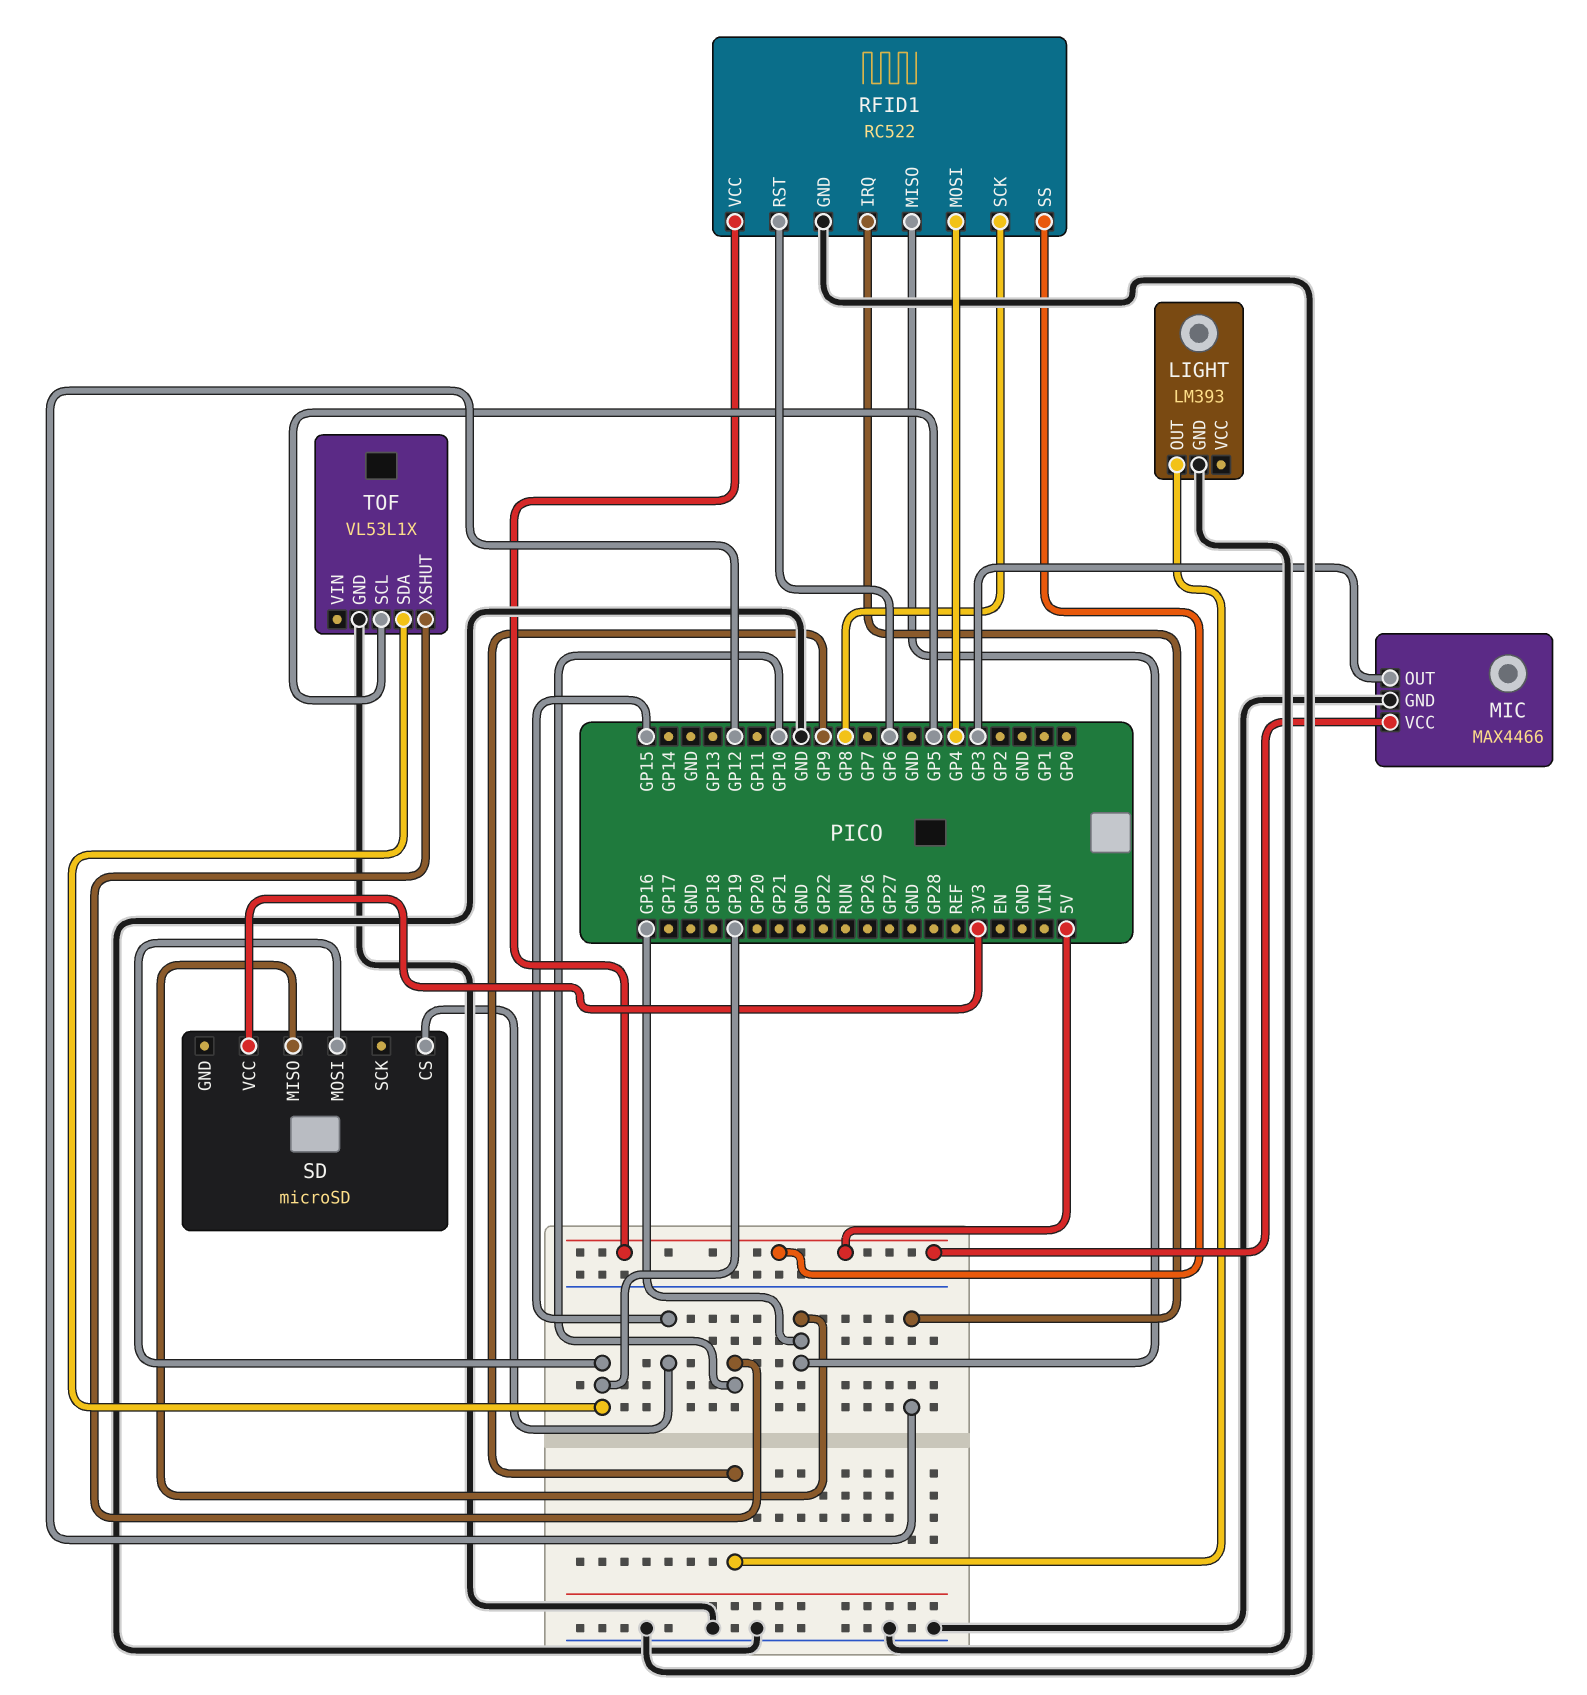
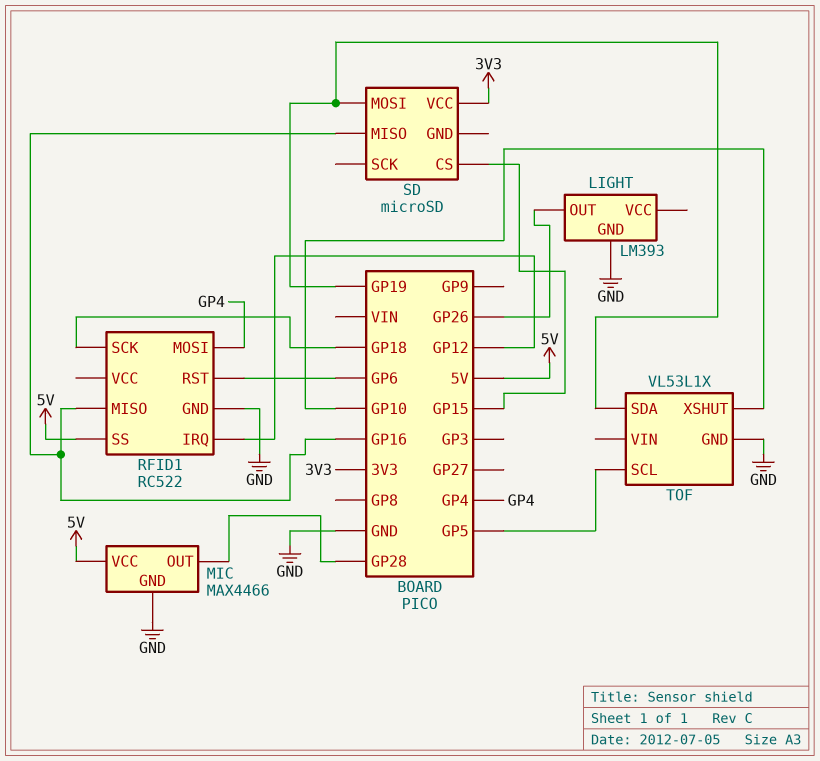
LIGHT pin OUT: GP9 -> GP26
MIC pin OUT: GP3 -> GP28
RFID1 pin SCK: GP8 -> GP18
RFID1 pin VCC: 5V -> none

